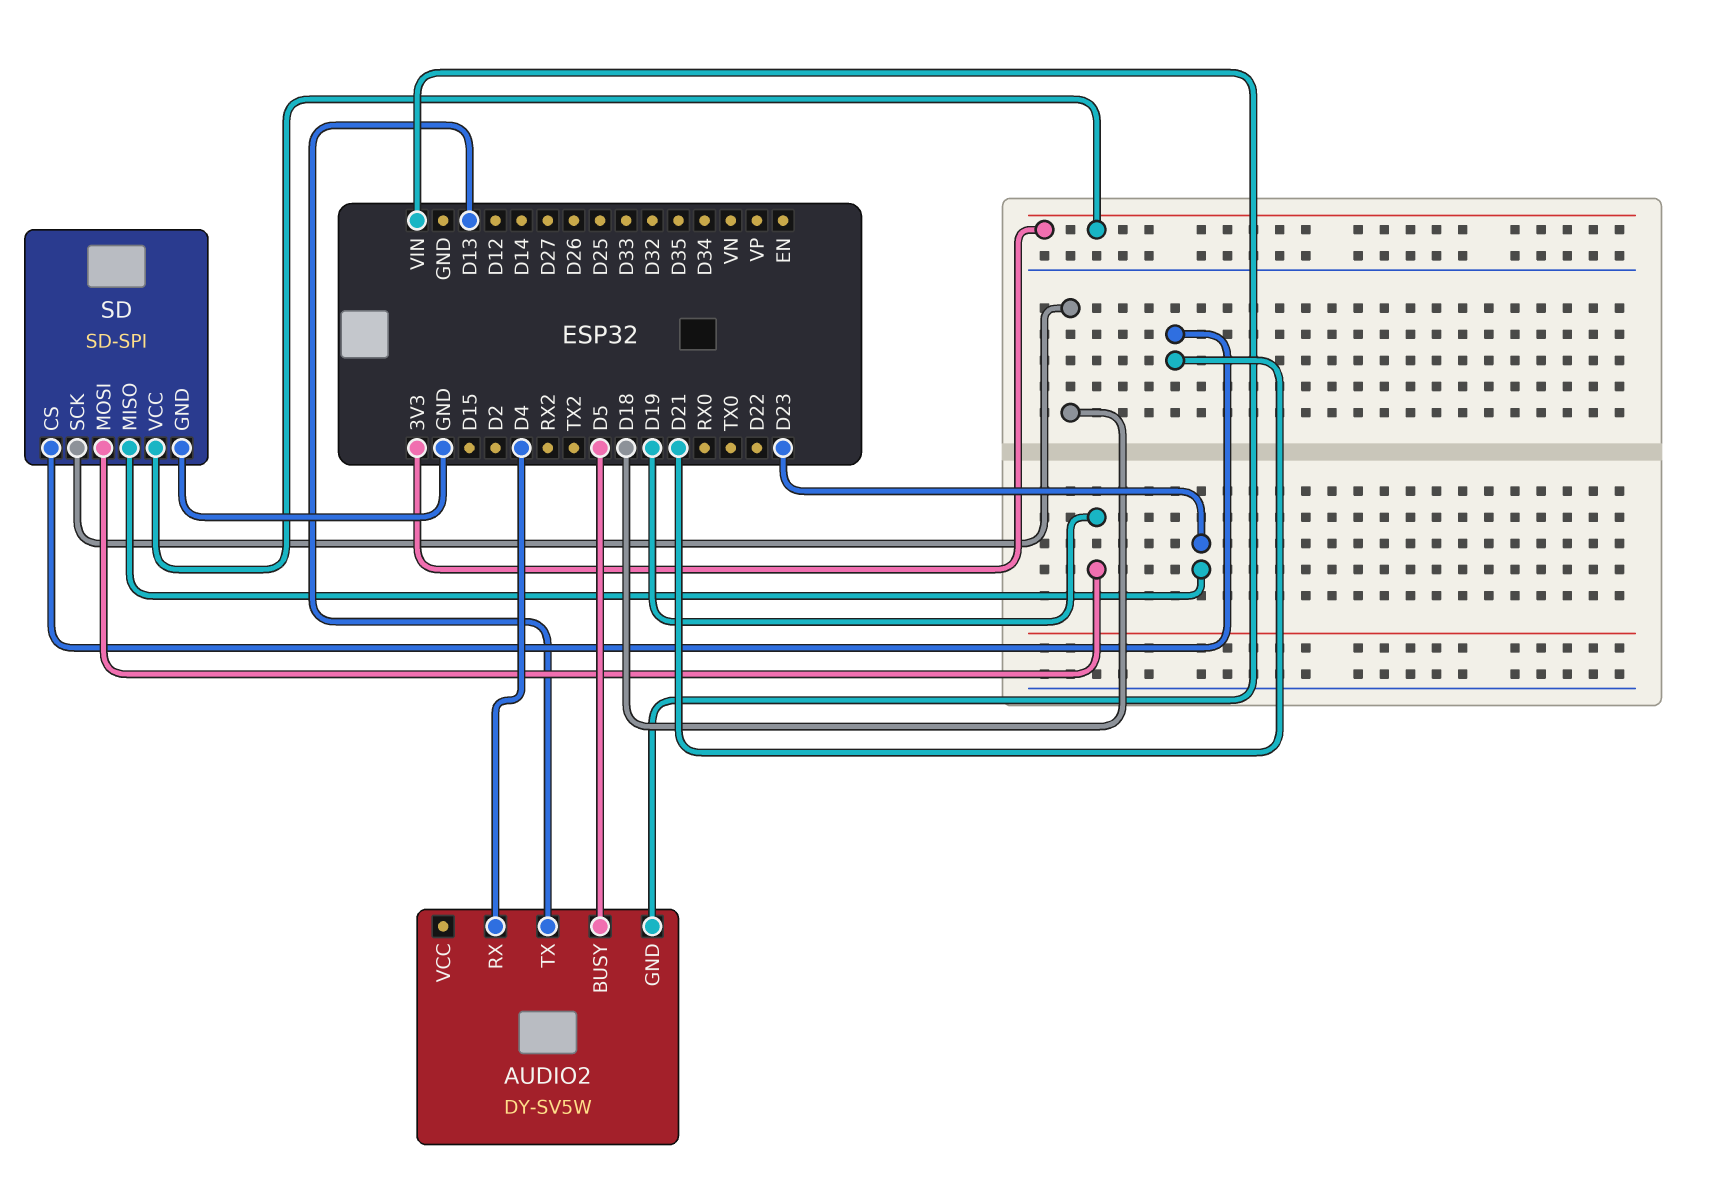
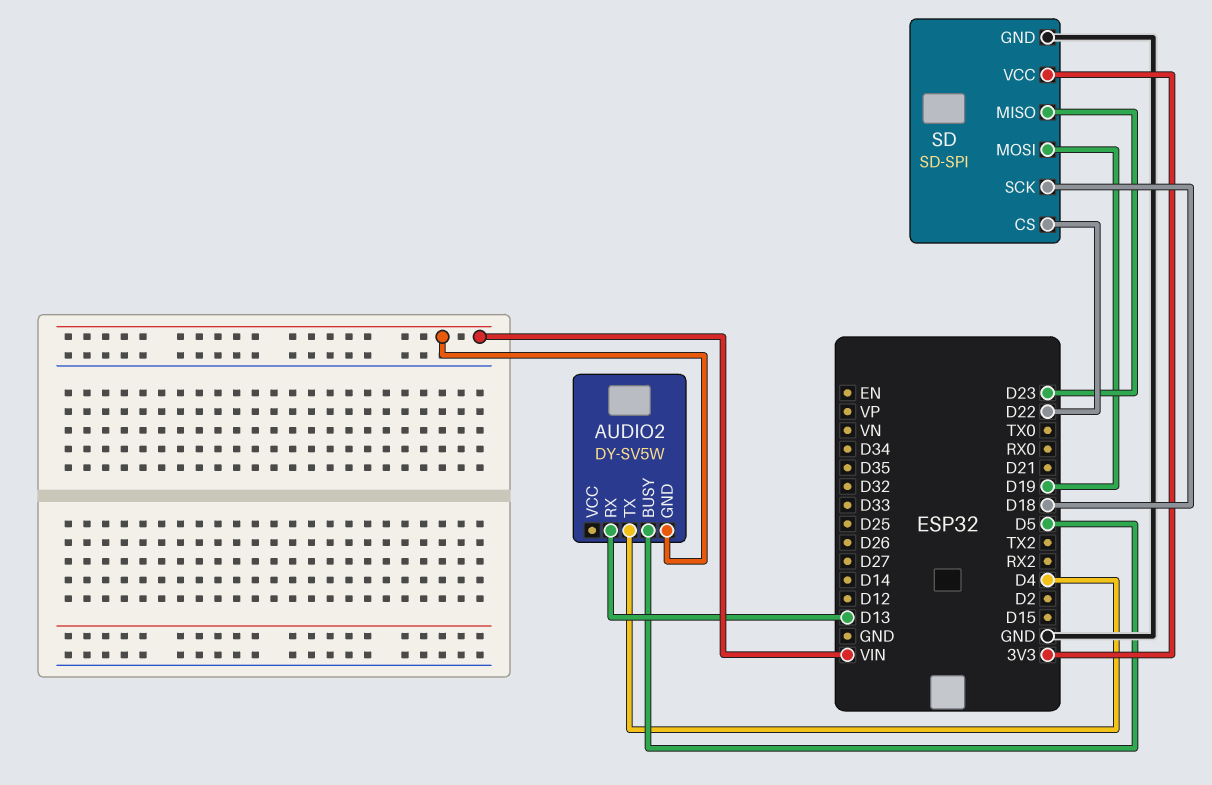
AUDIO2 pin RX: D4 -> D13
AUDIO2 pin TX: D13 -> D4
SD pin CS: D21 -> D22

